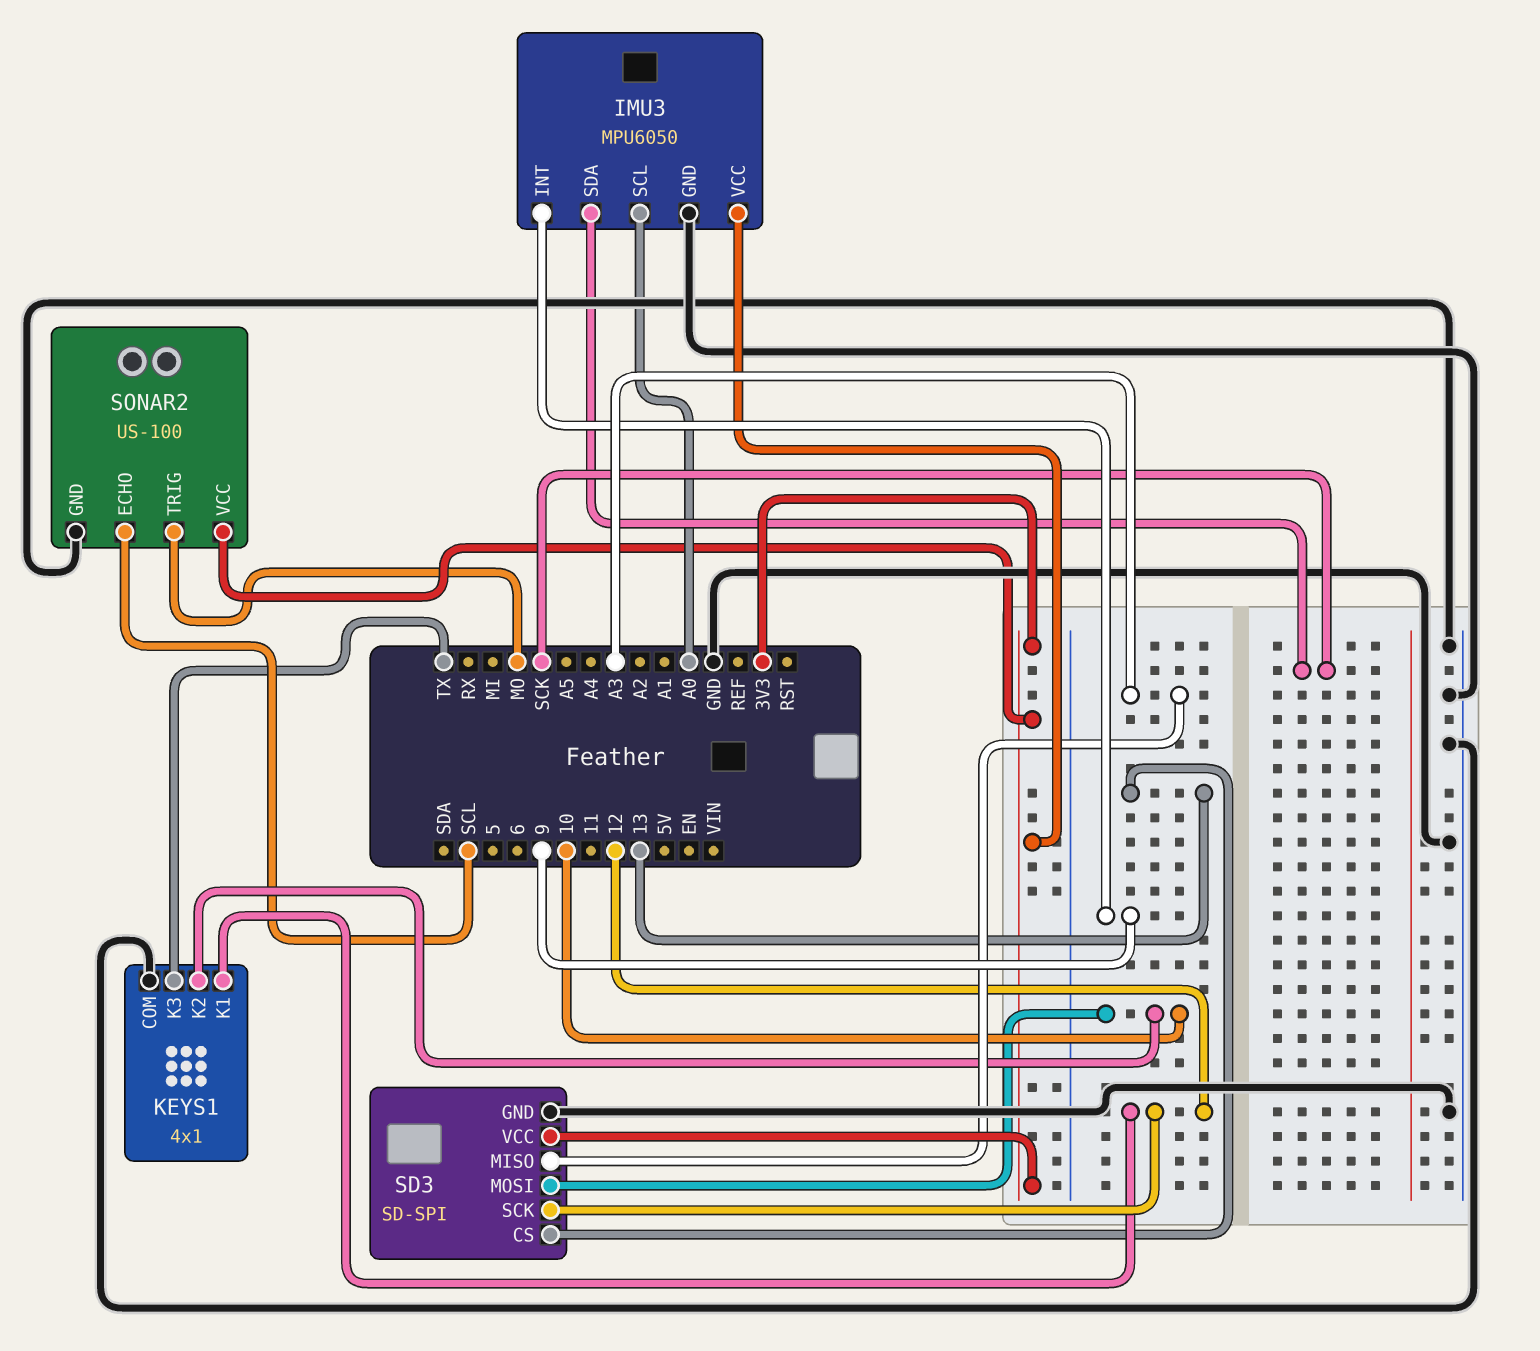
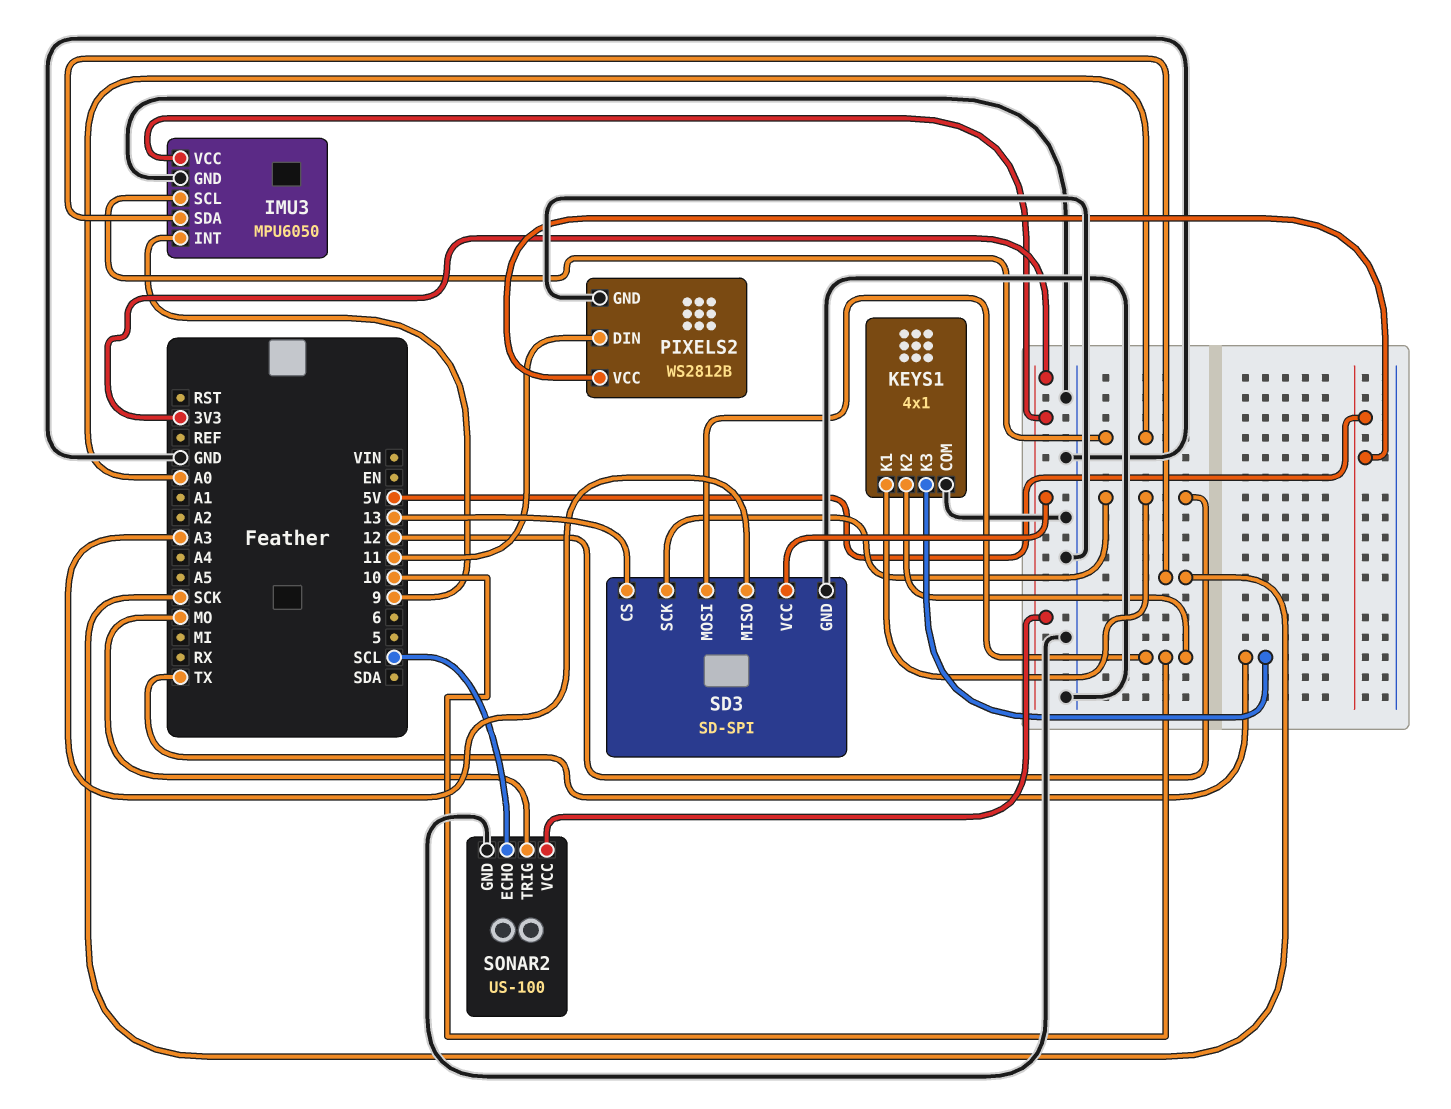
PIXELS2: none -> WS2812B
PIXELS2 pin DIN: none -> 11
PIXELS2 pin GND: none -> GND
PIXELS2 pin VCC: none -> 5V

